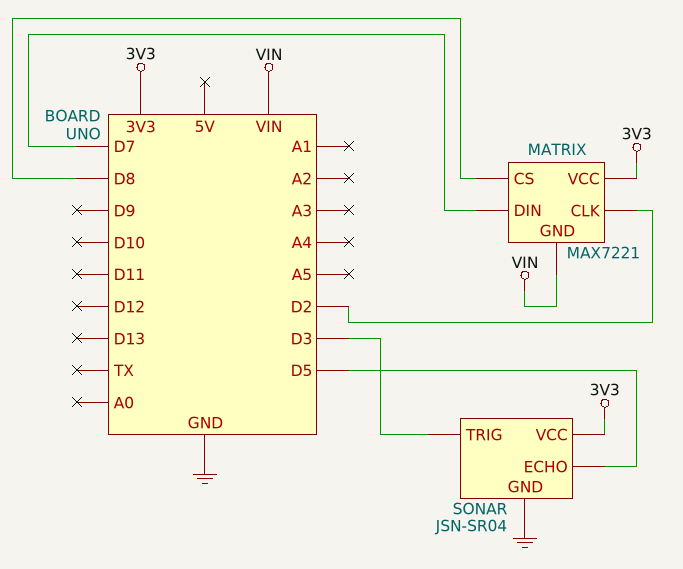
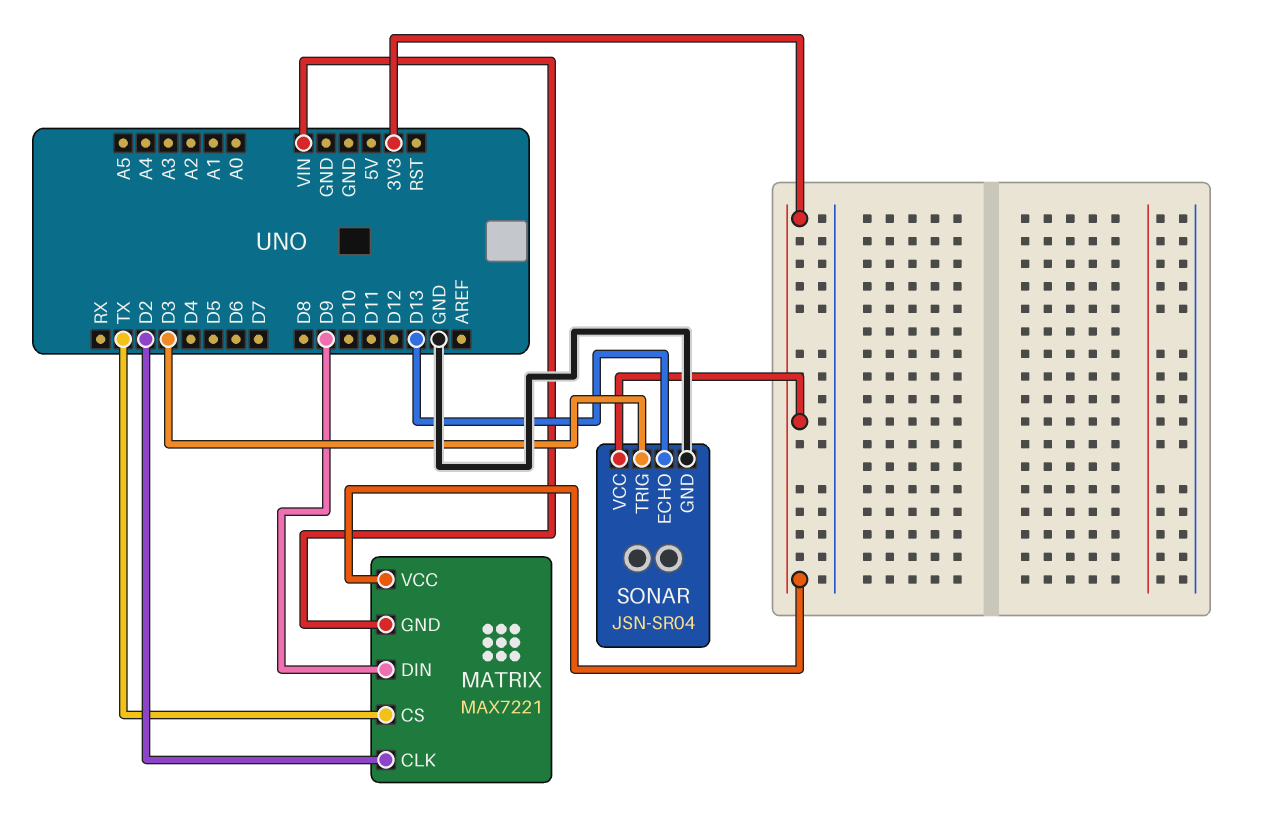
MATRIX pin CS: D8 -> TX
MATRIX pin DIN: D7 -> D9
SONAR pin ECHO: D5 -> D13

